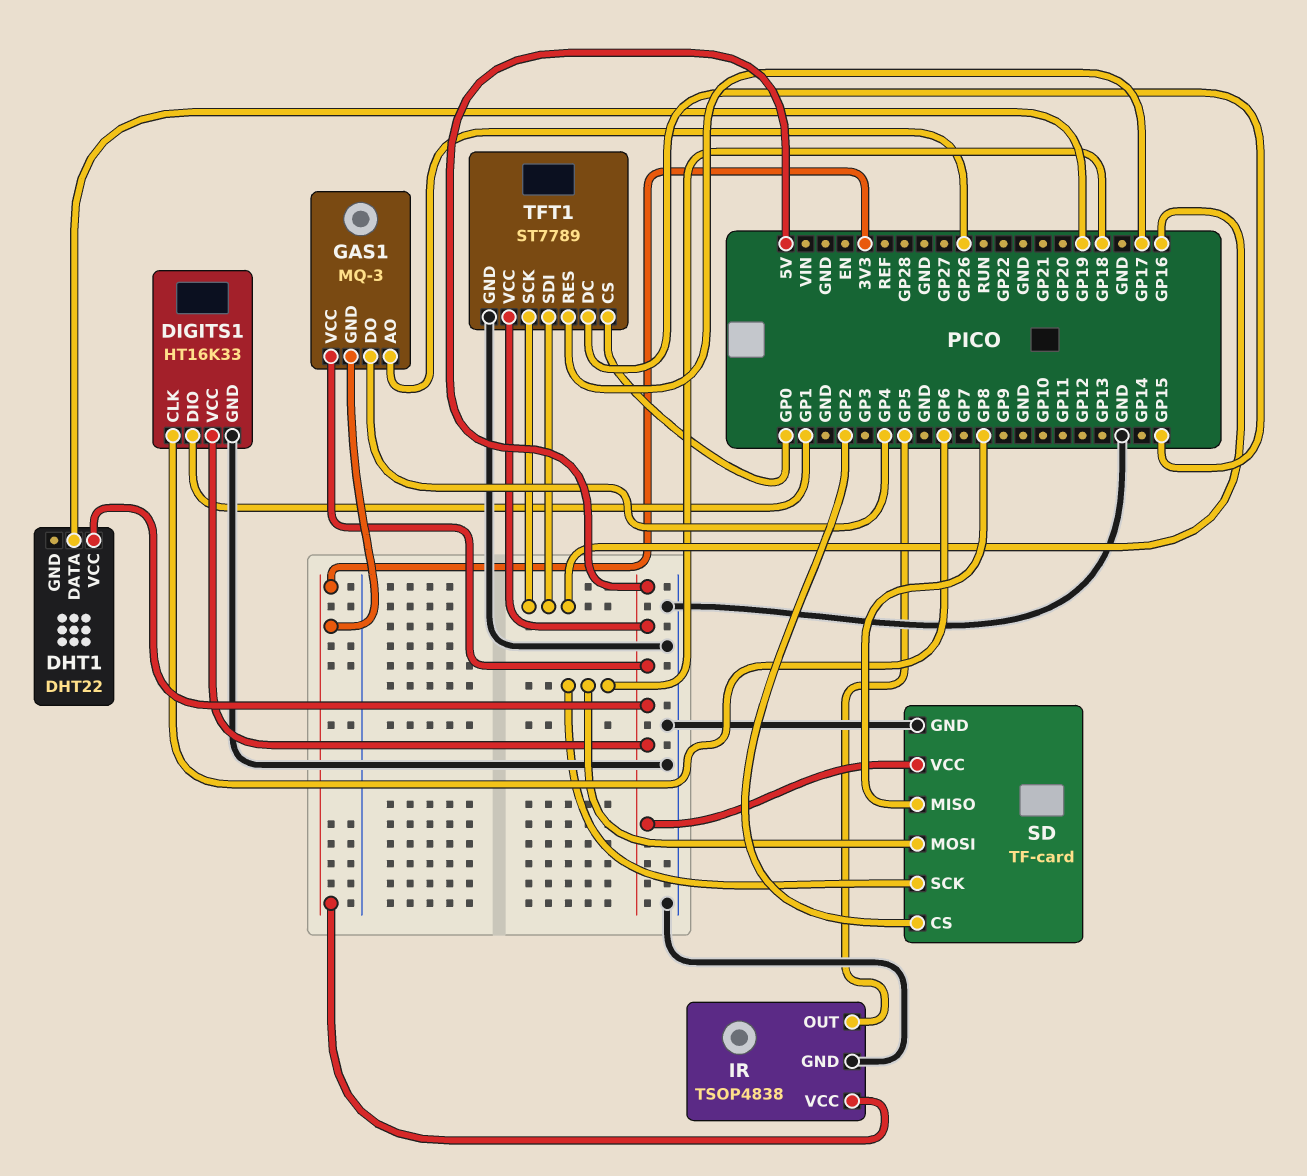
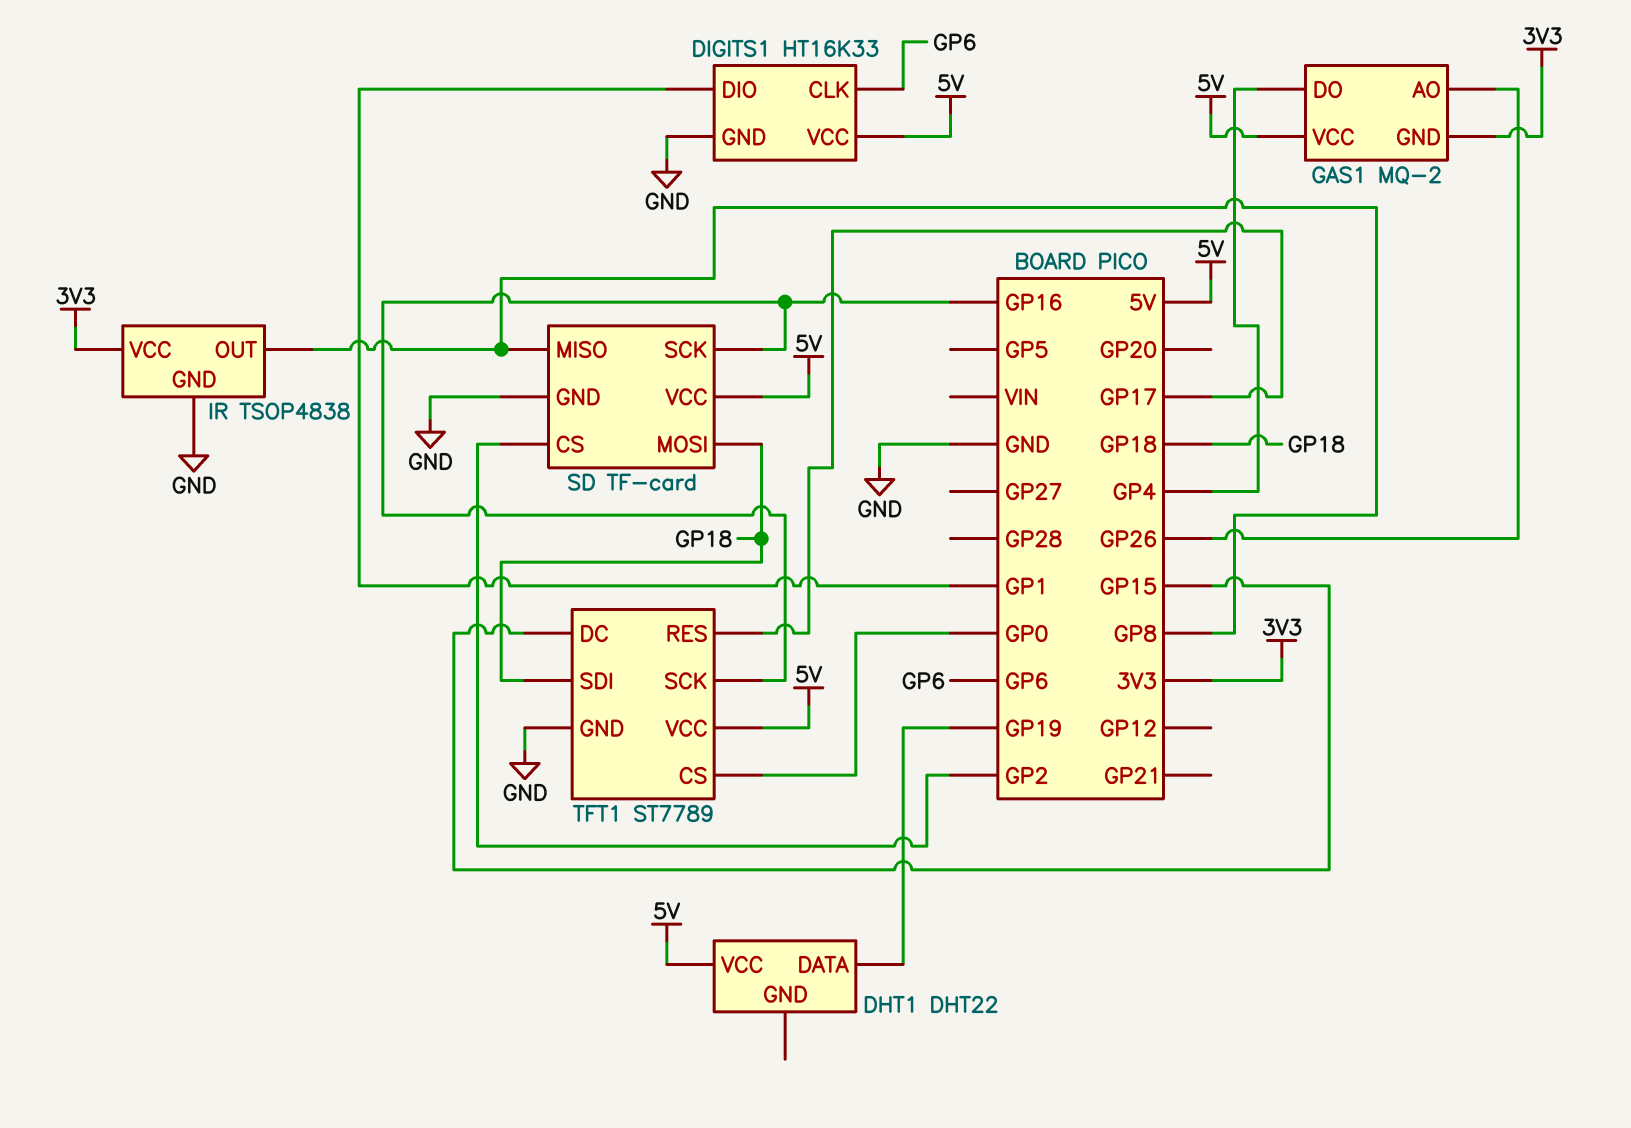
GAS1: MQ-3 -> MQ-2
IR pin OUT: GP5 -> GP8
SD pin SCK: GP18 -> GP16
TFT1 pin SDI: GP16 -> GP18

